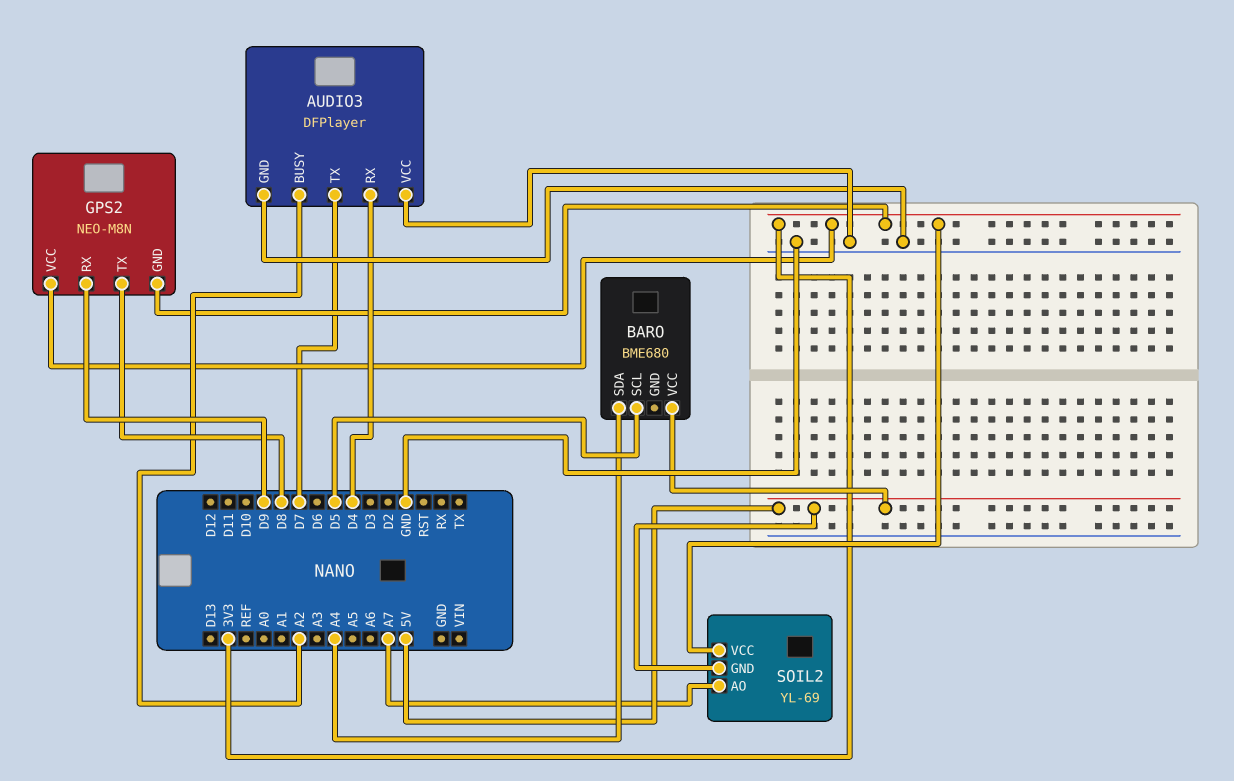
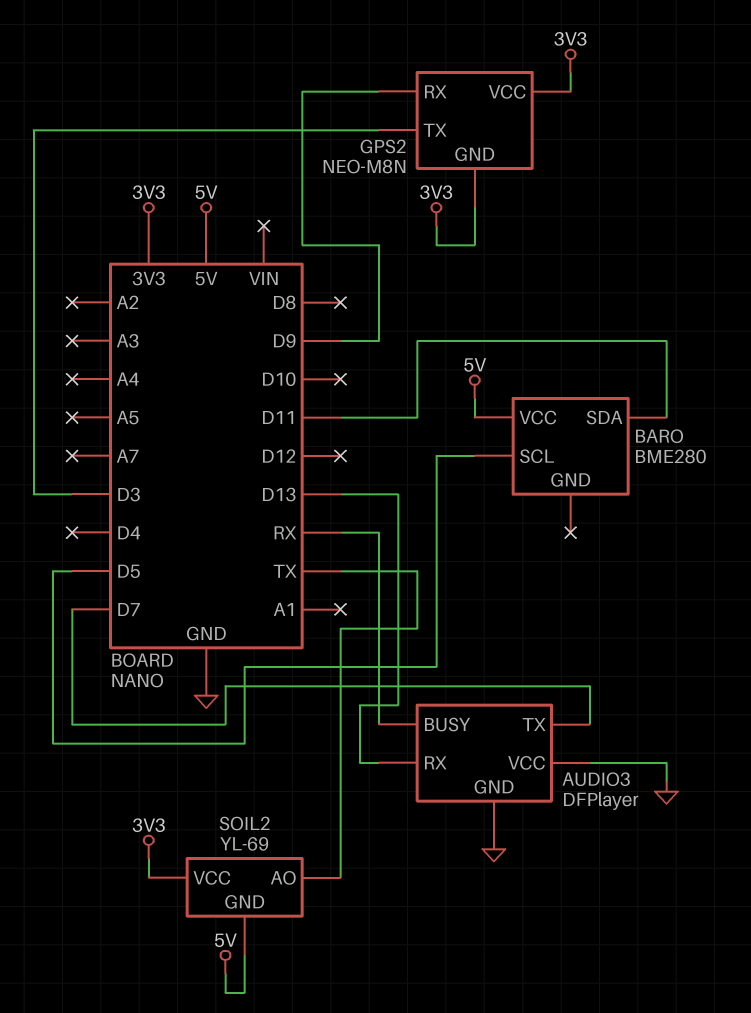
AUDIO3 pin BUSY: A2 -> RX
AUDIO3 pin RX: D4 -> D13
BARO: BME680 -> BME280
BARO pin SDA: A4 -> D11
GPS2 pin TX: D8 -> D3
SOIL2 pin AO: A7 -> TX

